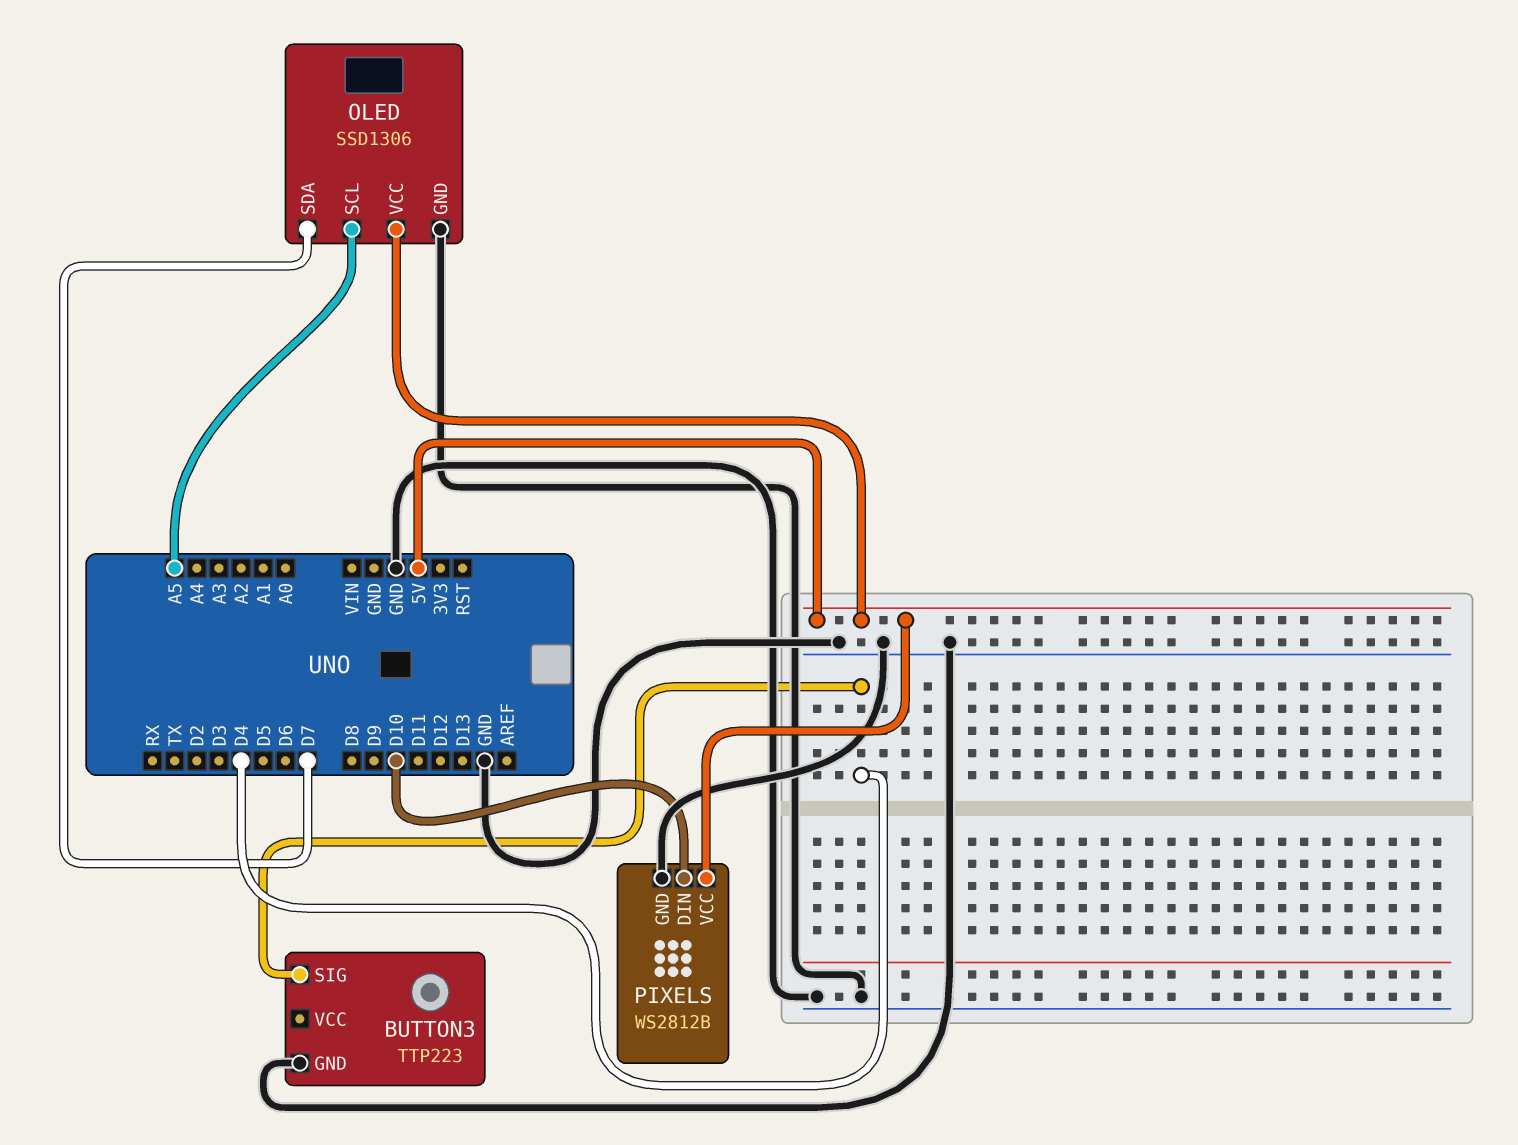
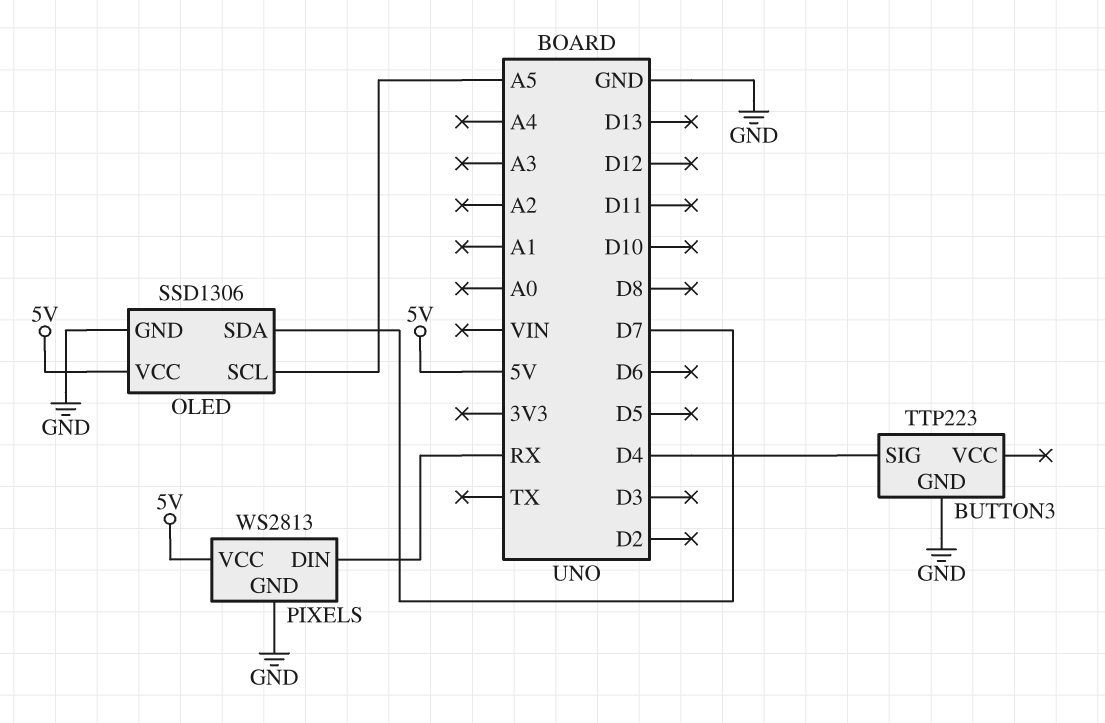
PIXELS: WS2812B -> WS2813
PIXELS pin DIN: D10 -> RX

